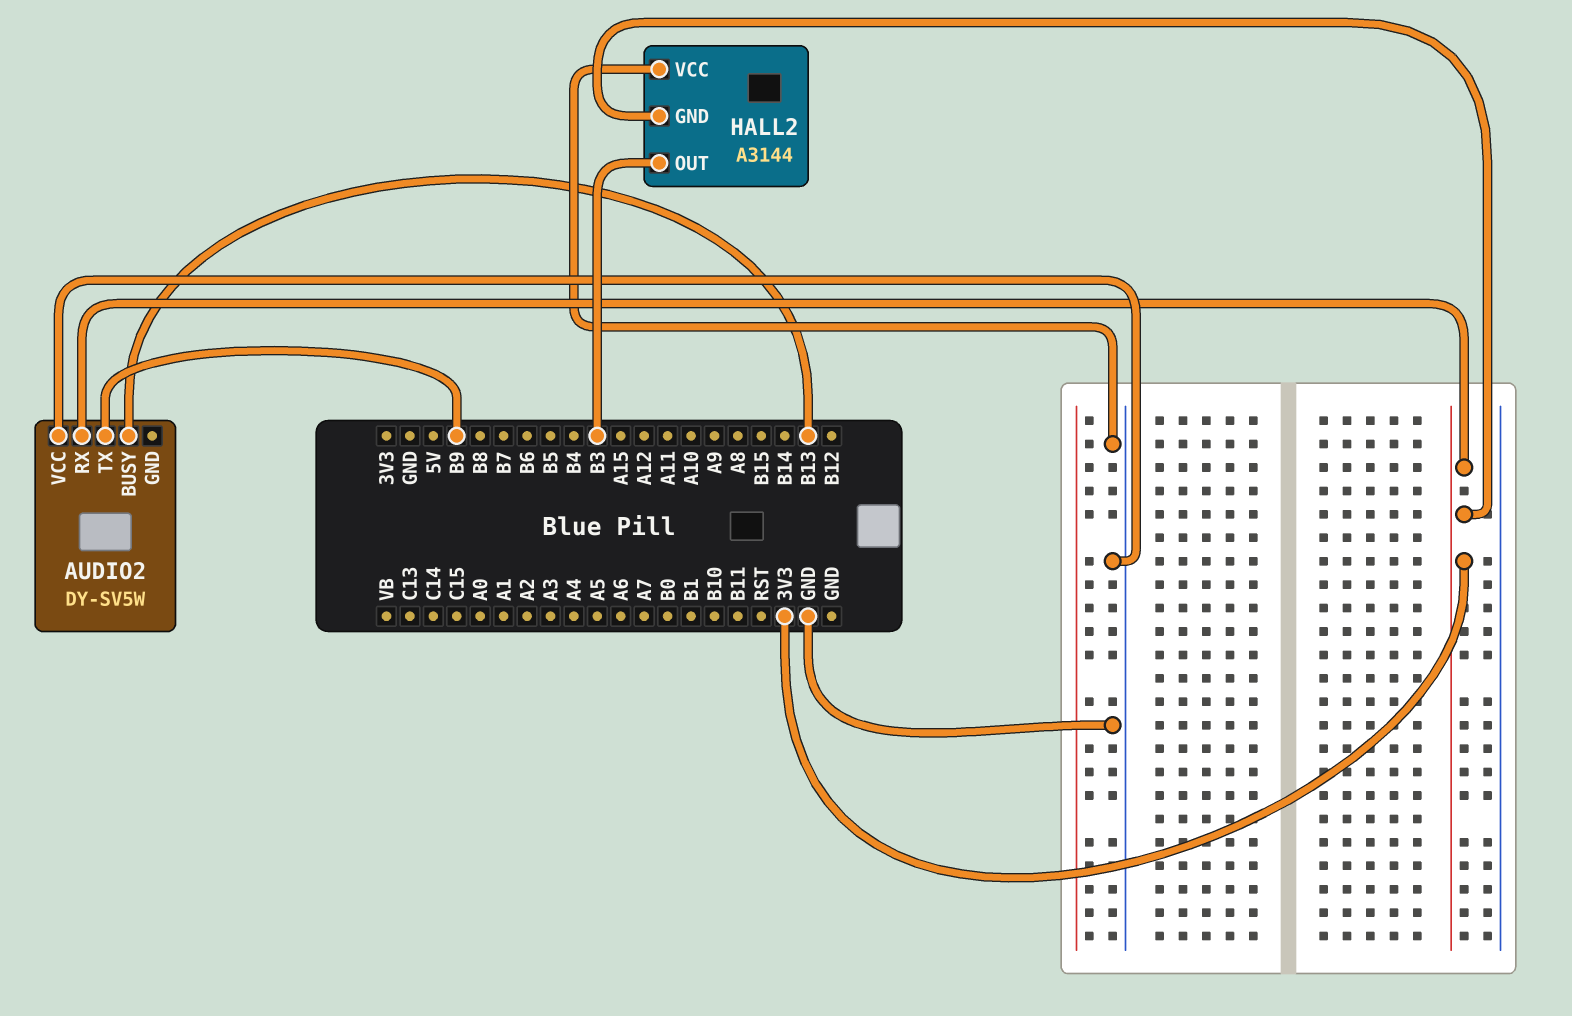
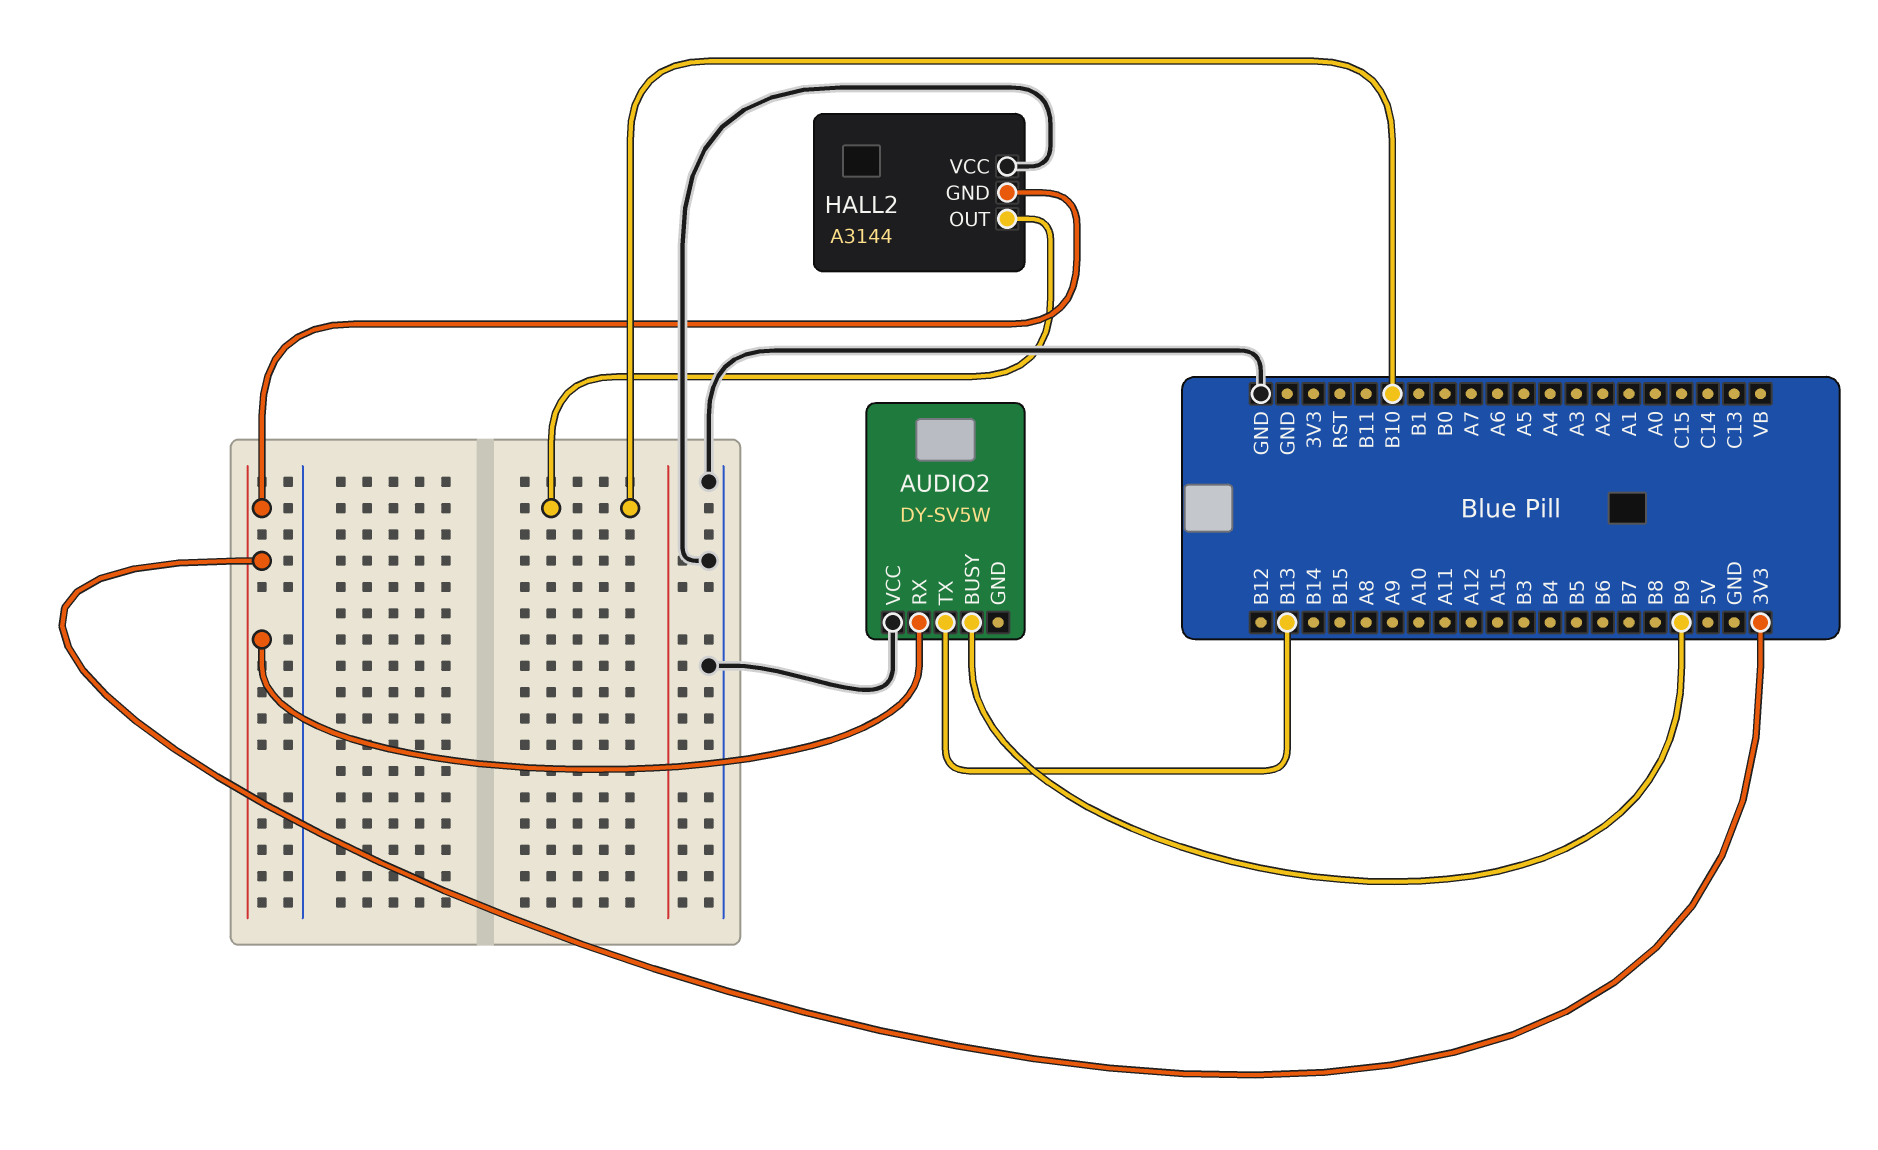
AUDIO2 pin BUSY: B13 -> B9
AUDIO2 pin TX: B9 -> B13
HALL2 pin OUT: B3 -> B10

